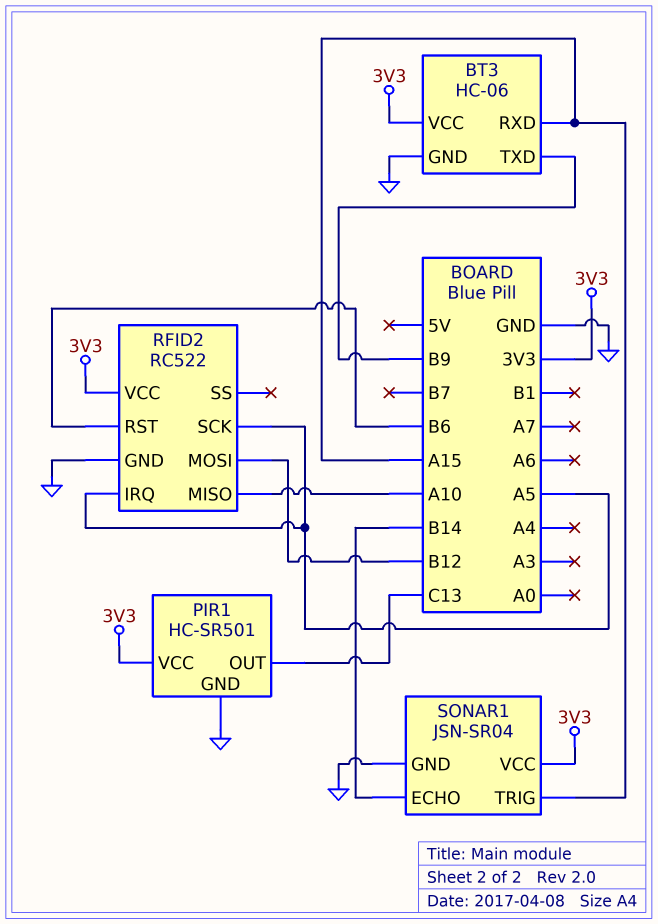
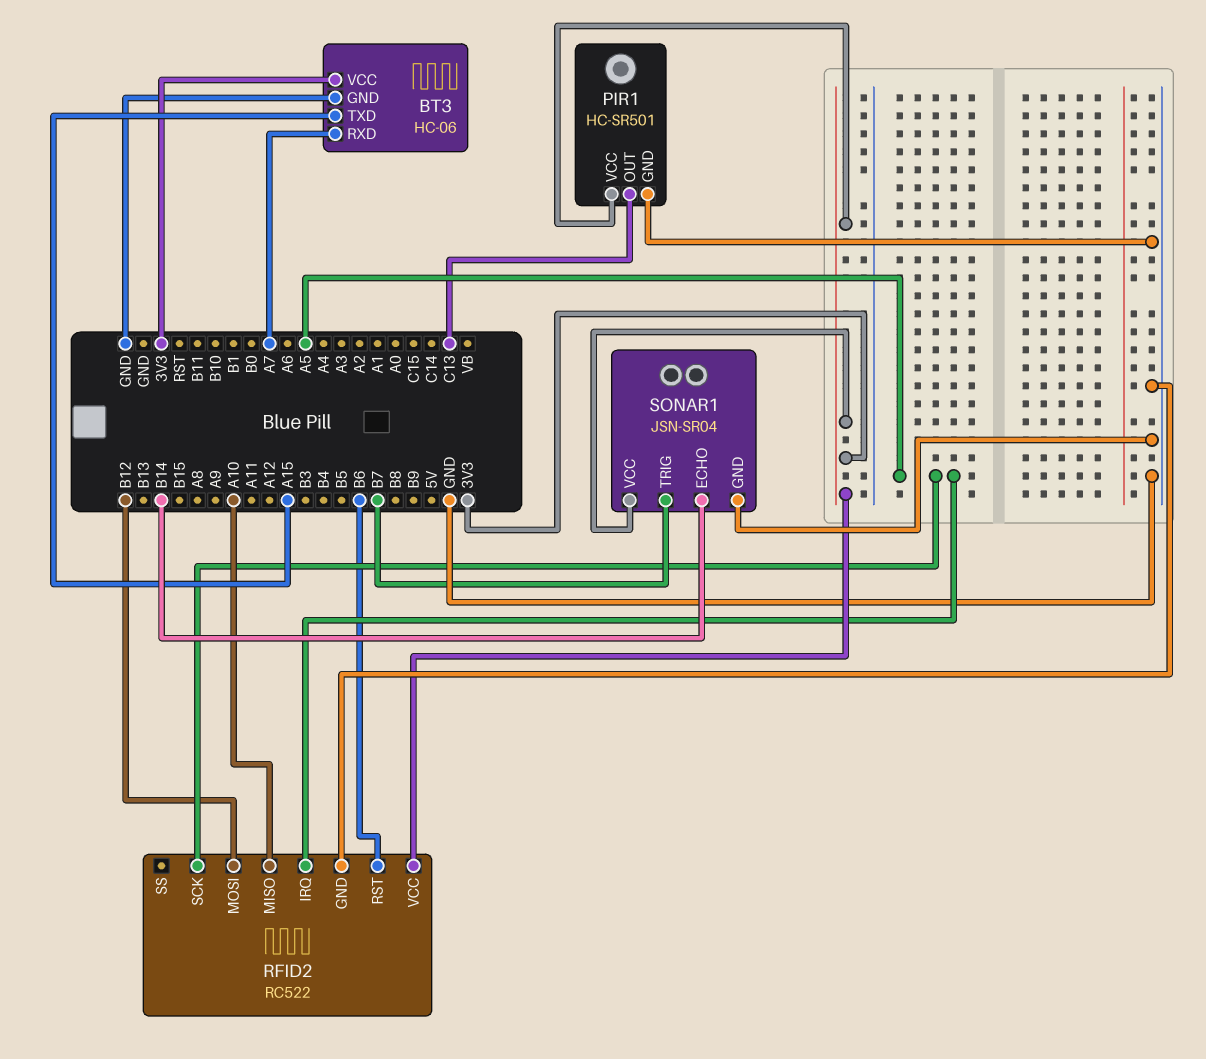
BT3 pin RXD: A15 -> A7
BT3 pin TXD: B9 -> A15
SONAR1 pin TRIG: A15 -> B7

